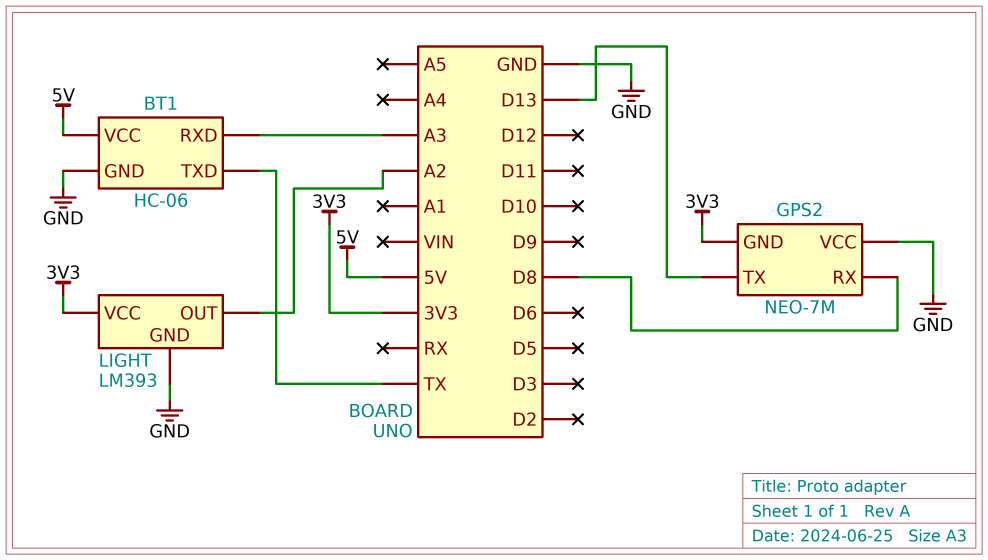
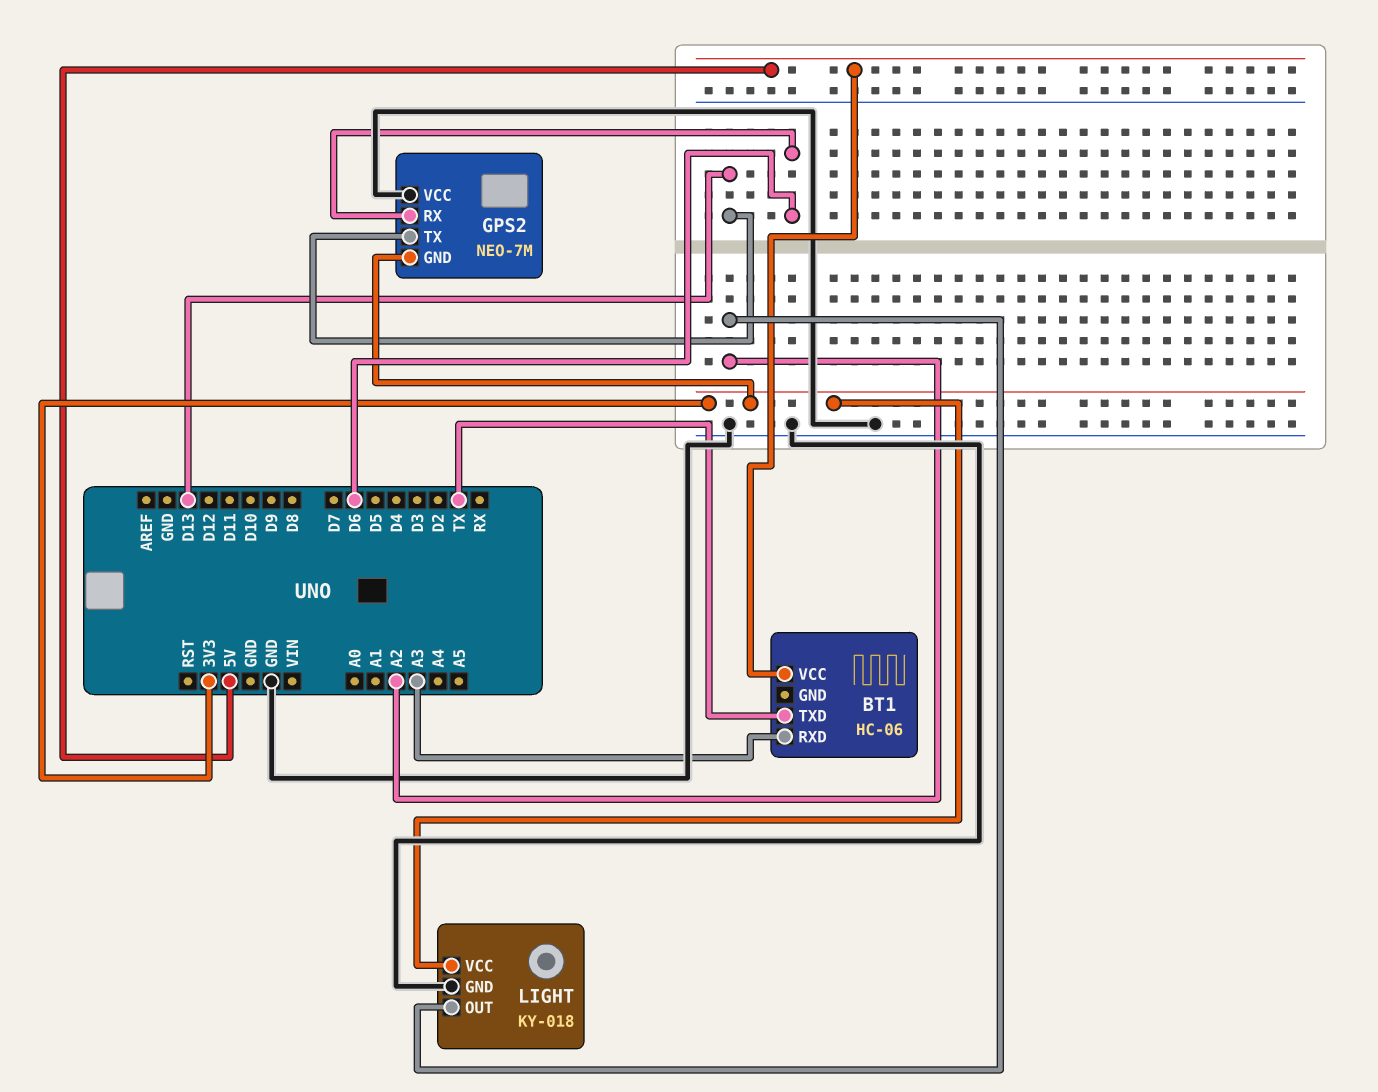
BT1 pin GND: GND -> none
GPS2 pin RX: D8 -> D6
LIGHT: LM393 -> KY-018

